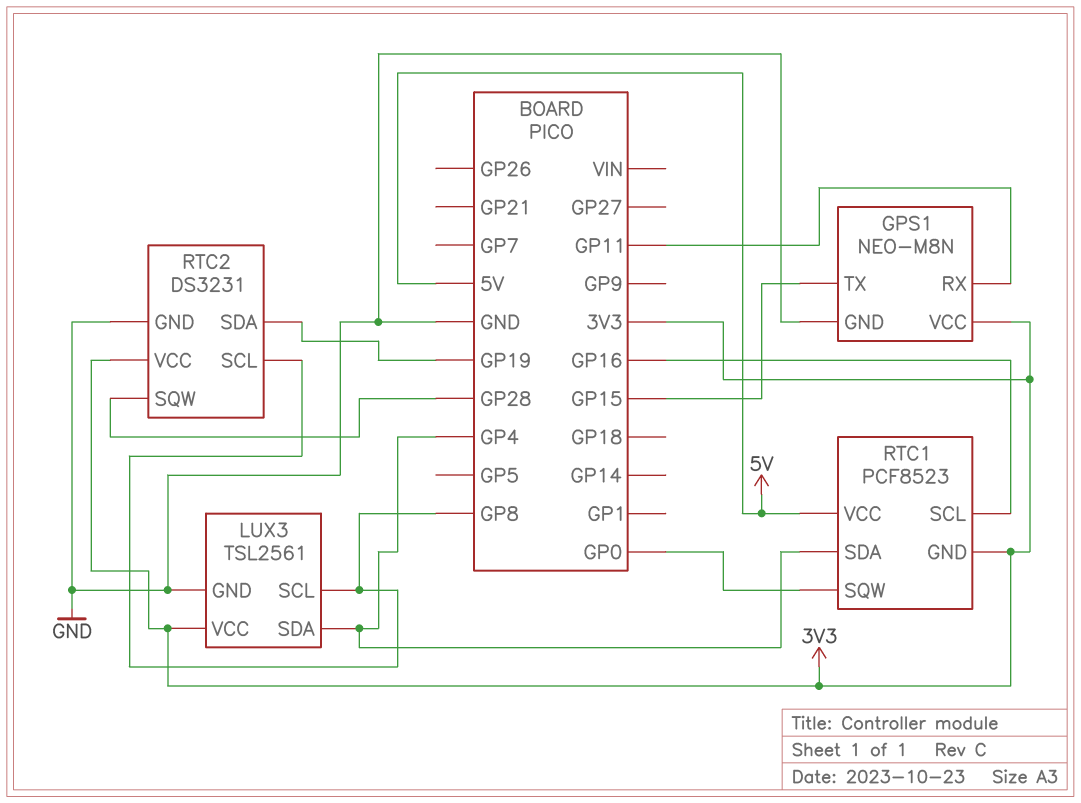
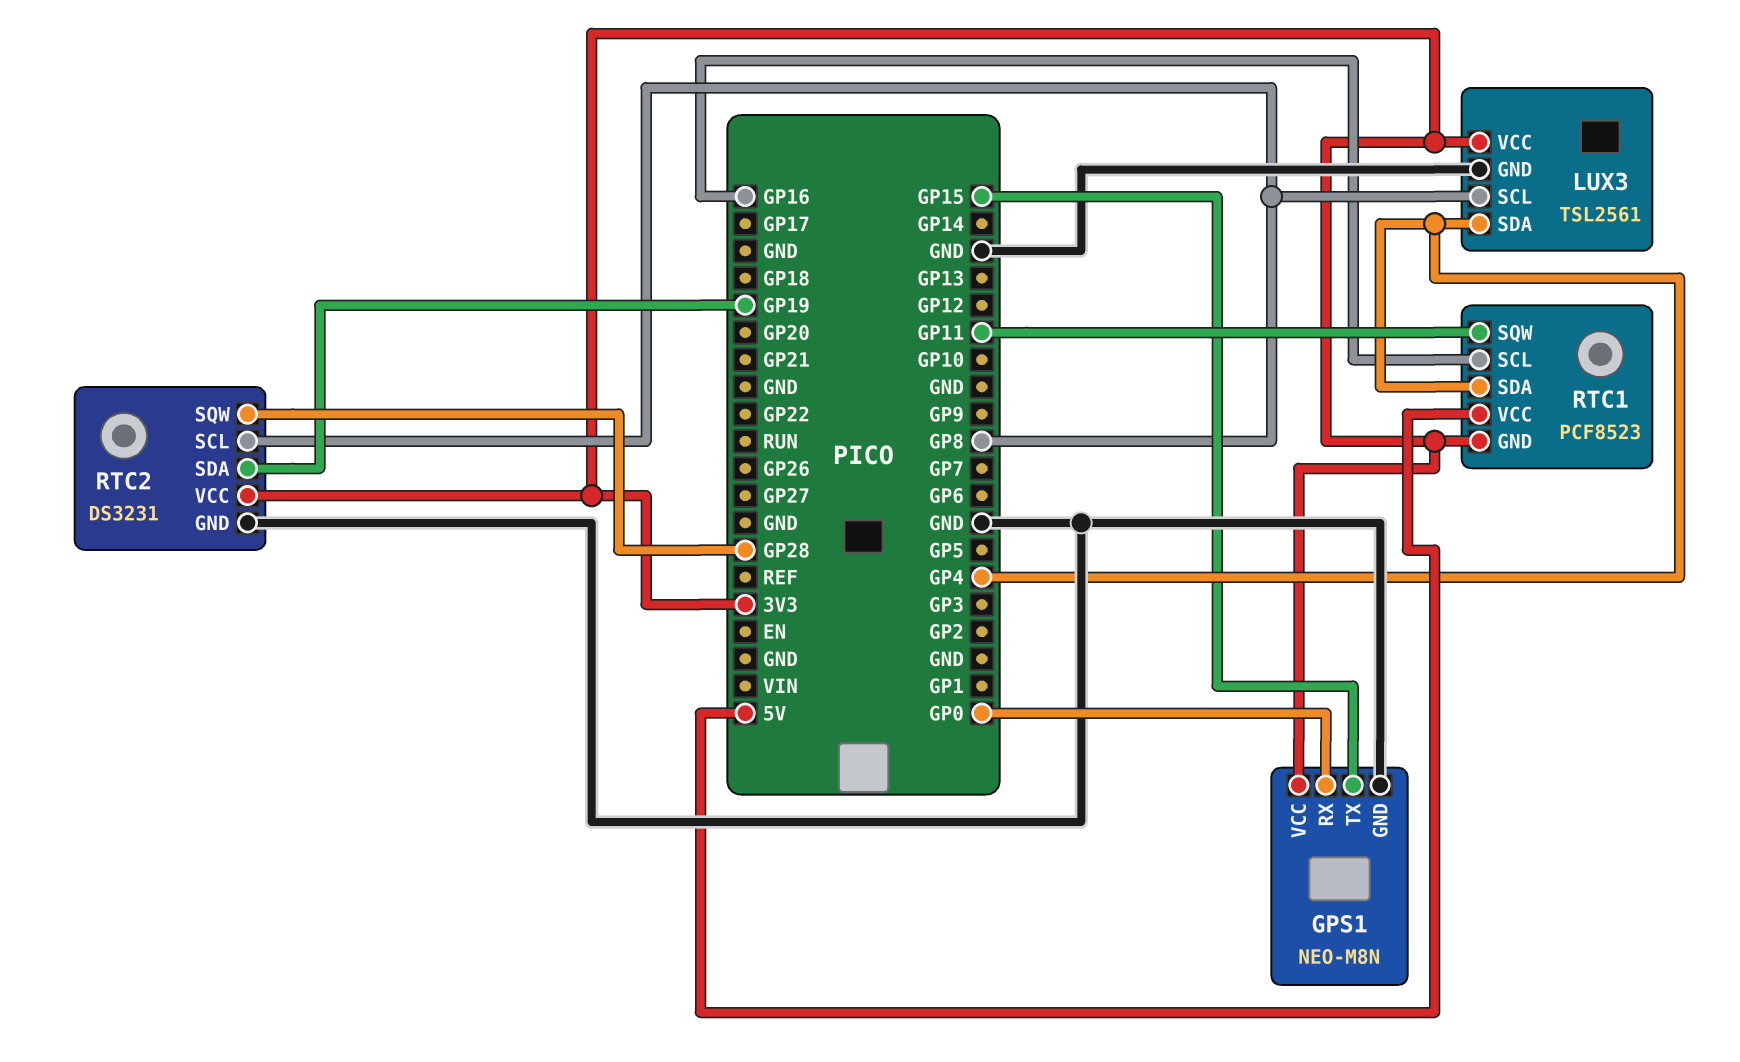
GPS1 pin RX: GP11 -> GP0
RTC1 pin SQW: GP0 -> GP11

